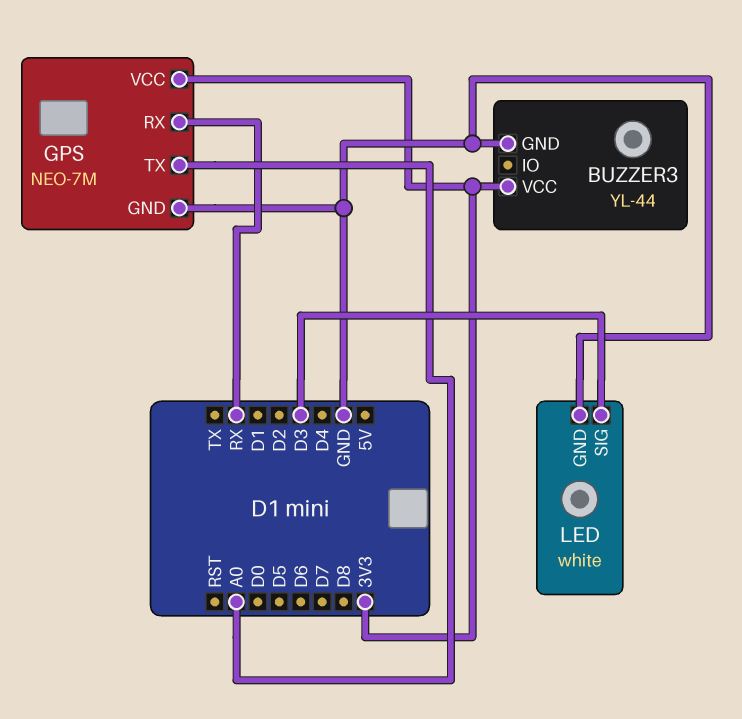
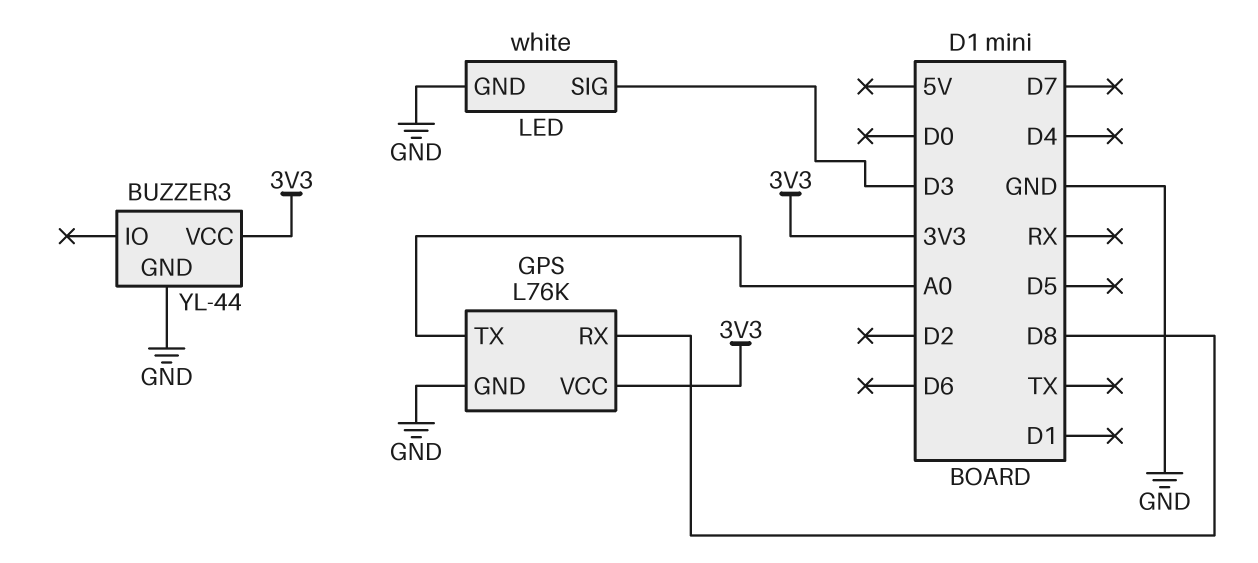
GPS: NEO-7M -> L76K
GPS pin RX: RX -> D8

